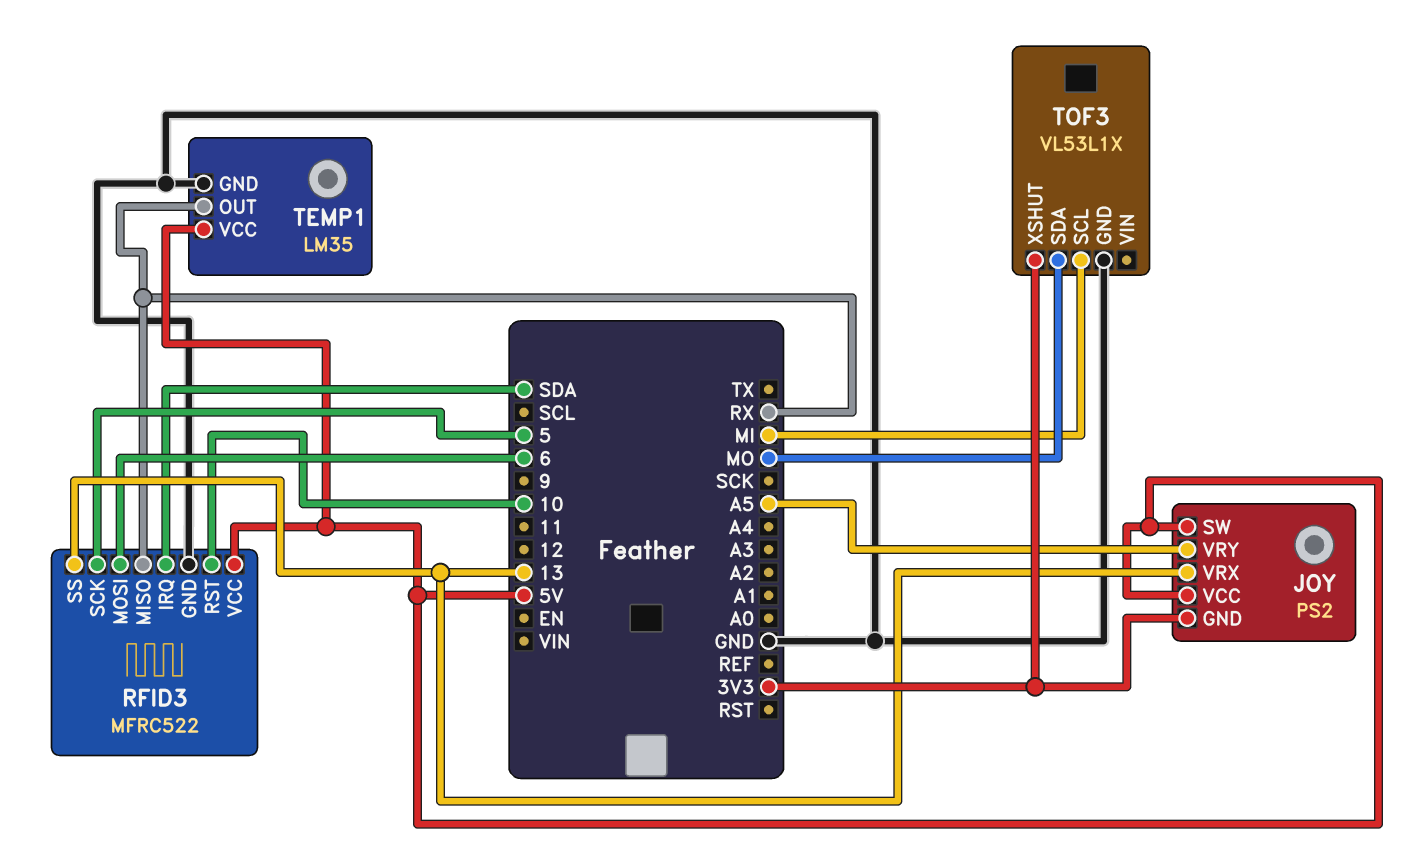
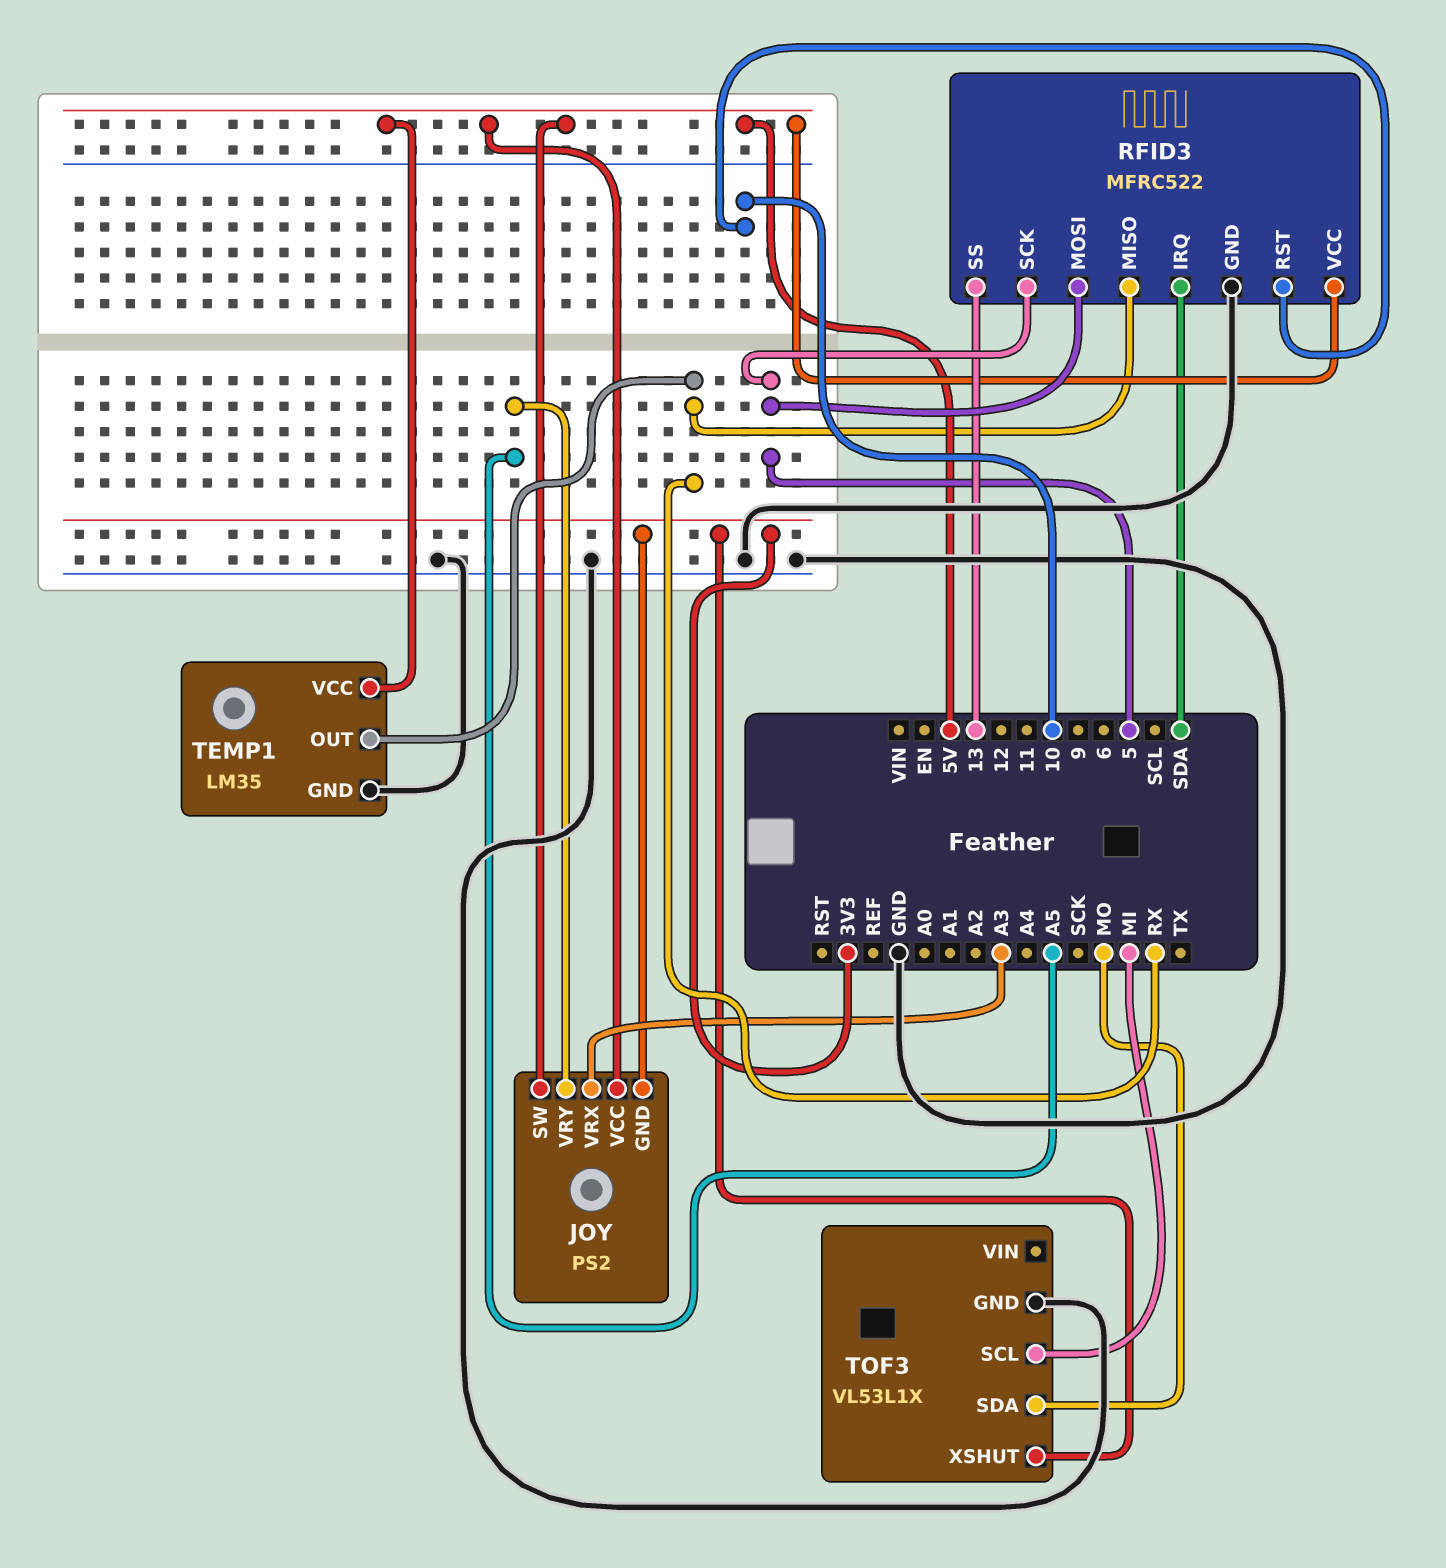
JOY pin VRX: 13 -> A3
RFID3 pin MOSI: 6 -> 5

